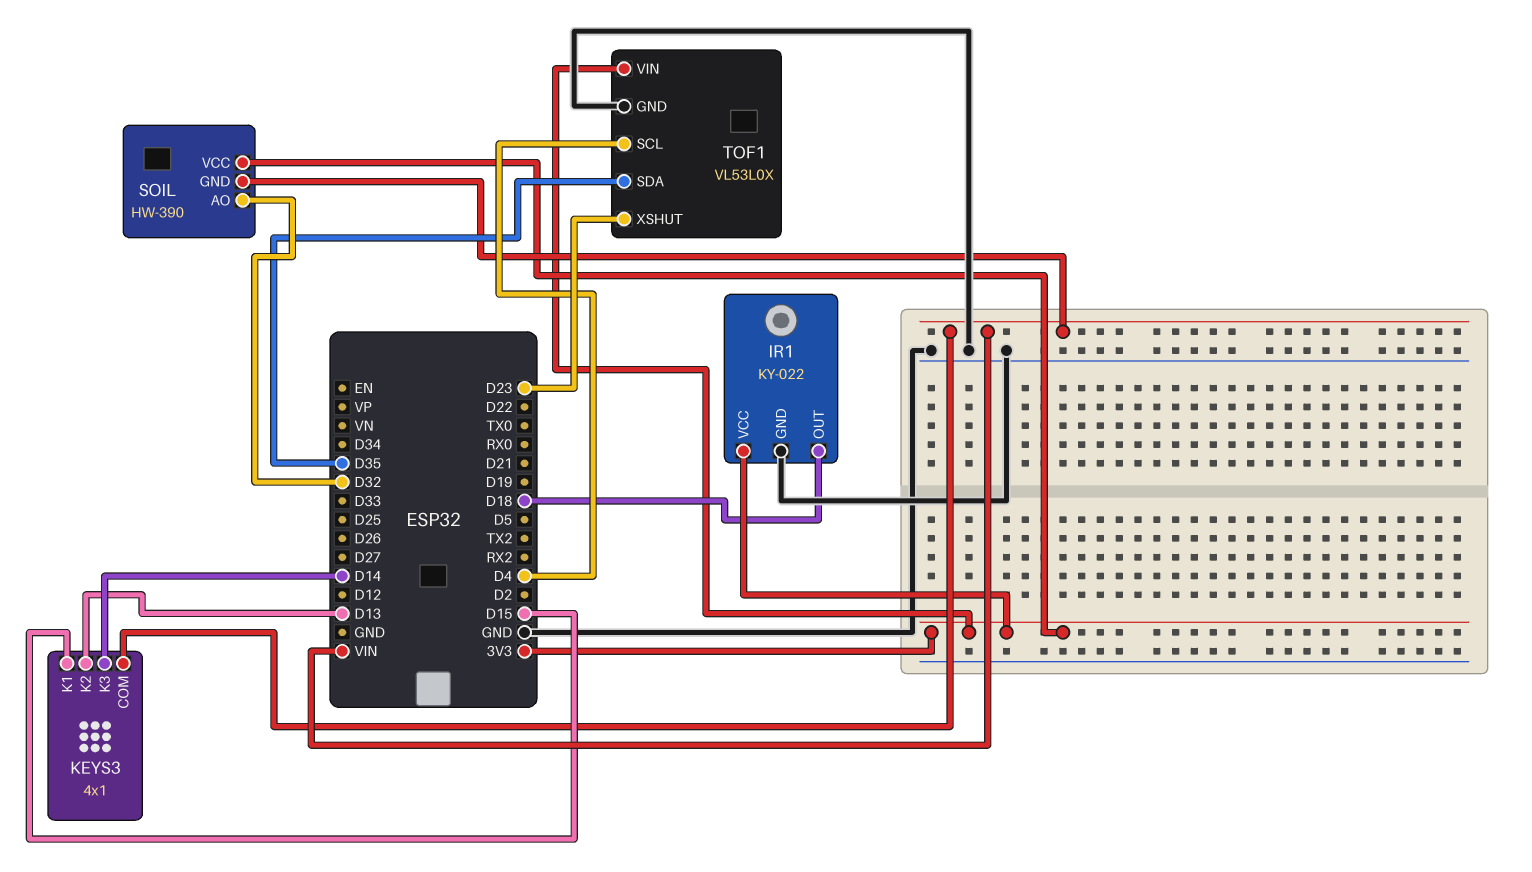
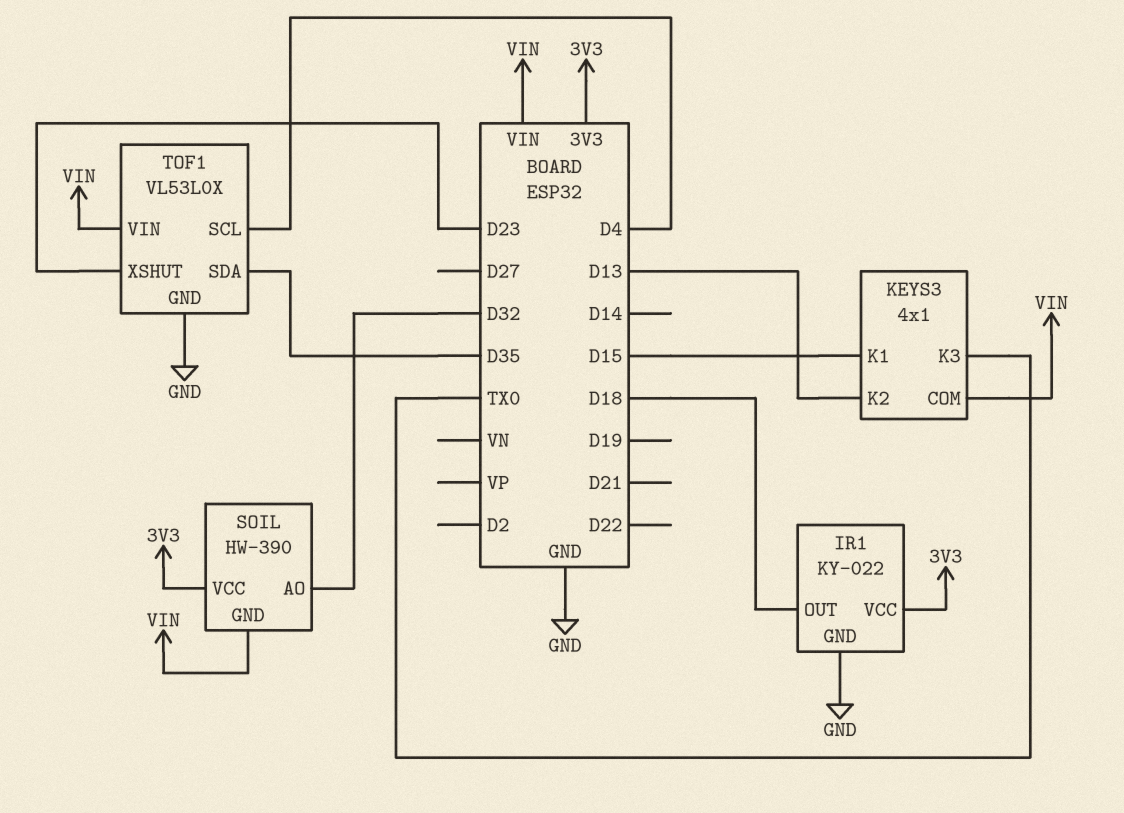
KEYS3 pin K3: D14 -> TX0
TOF1 pin VIN: 3V3 -> VIN

